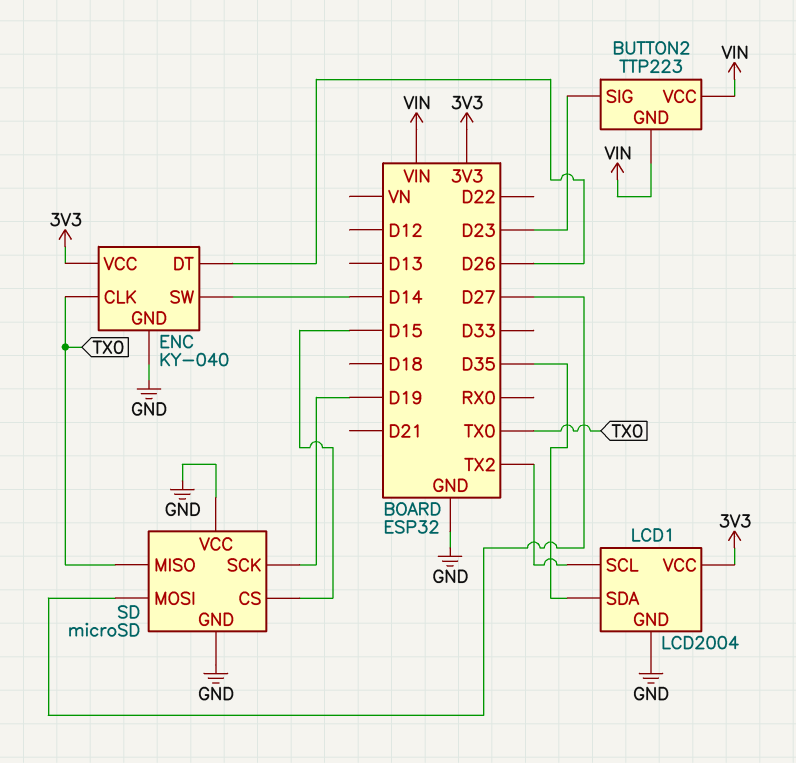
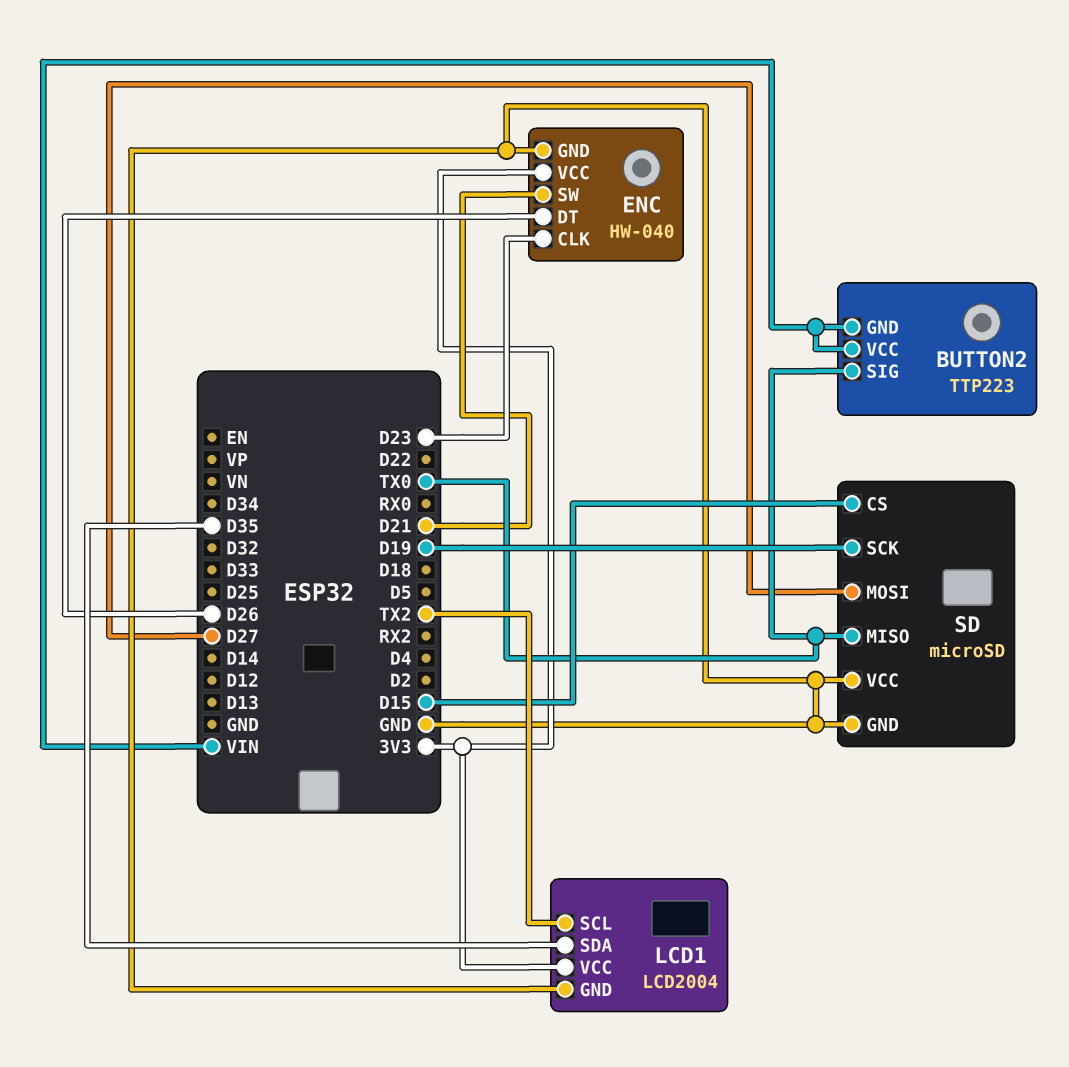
BUTTON2 pin SIG: D23 -> TX0
ENC: KY-040 -> HW-040
ENC pin CLK: TX0 -> D23
ENC pin SW: D14 -> D21

